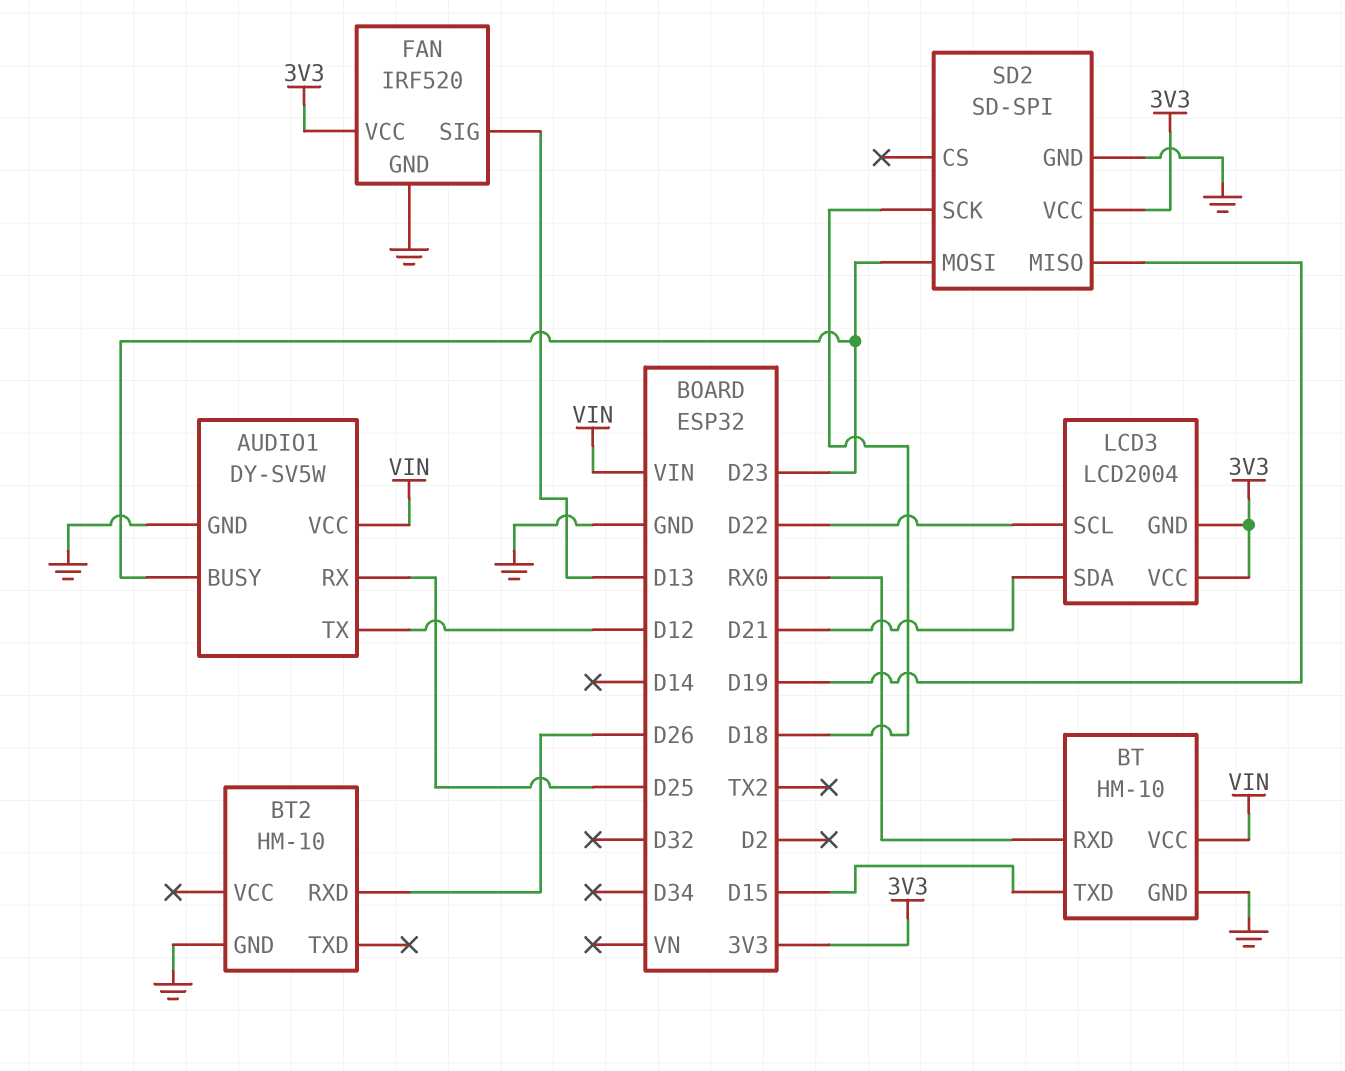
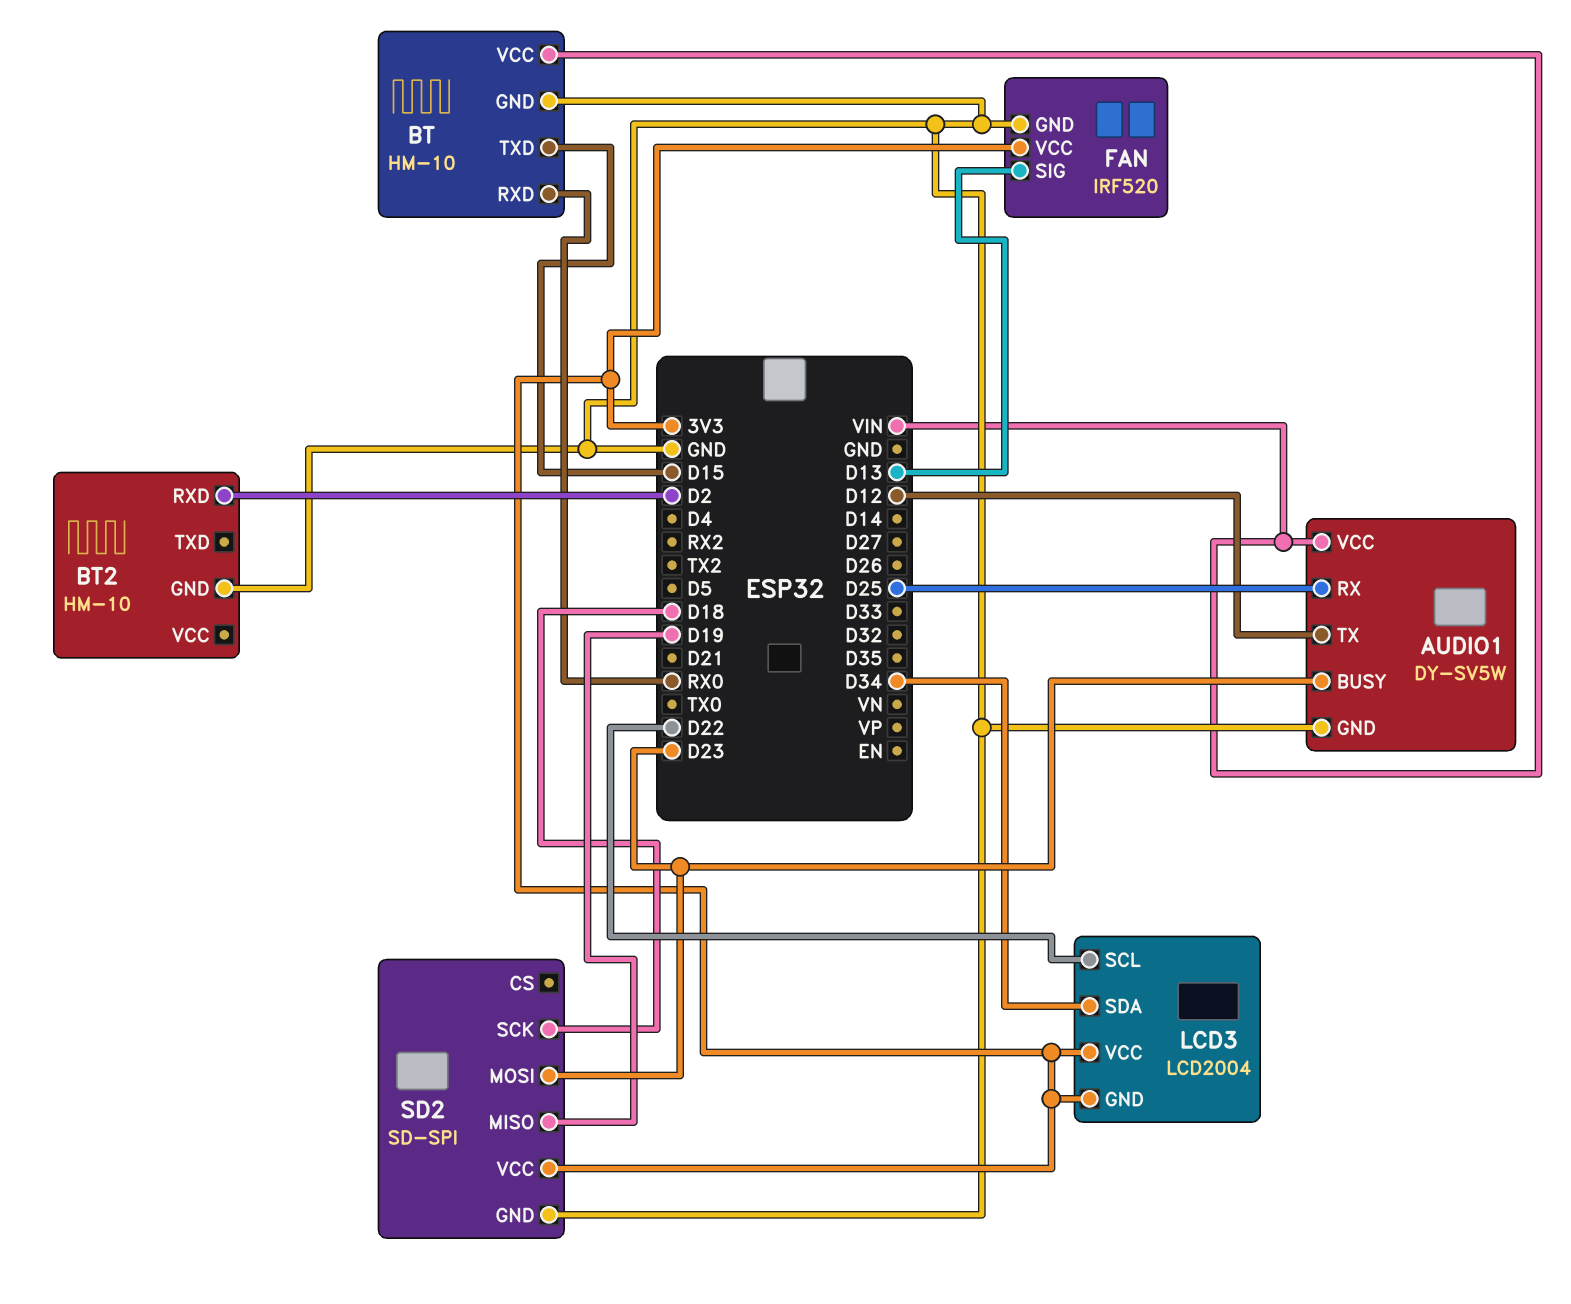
BT2 pin RXD: D26 -> D2
LCD3 pin SDA: D21 -> D34

